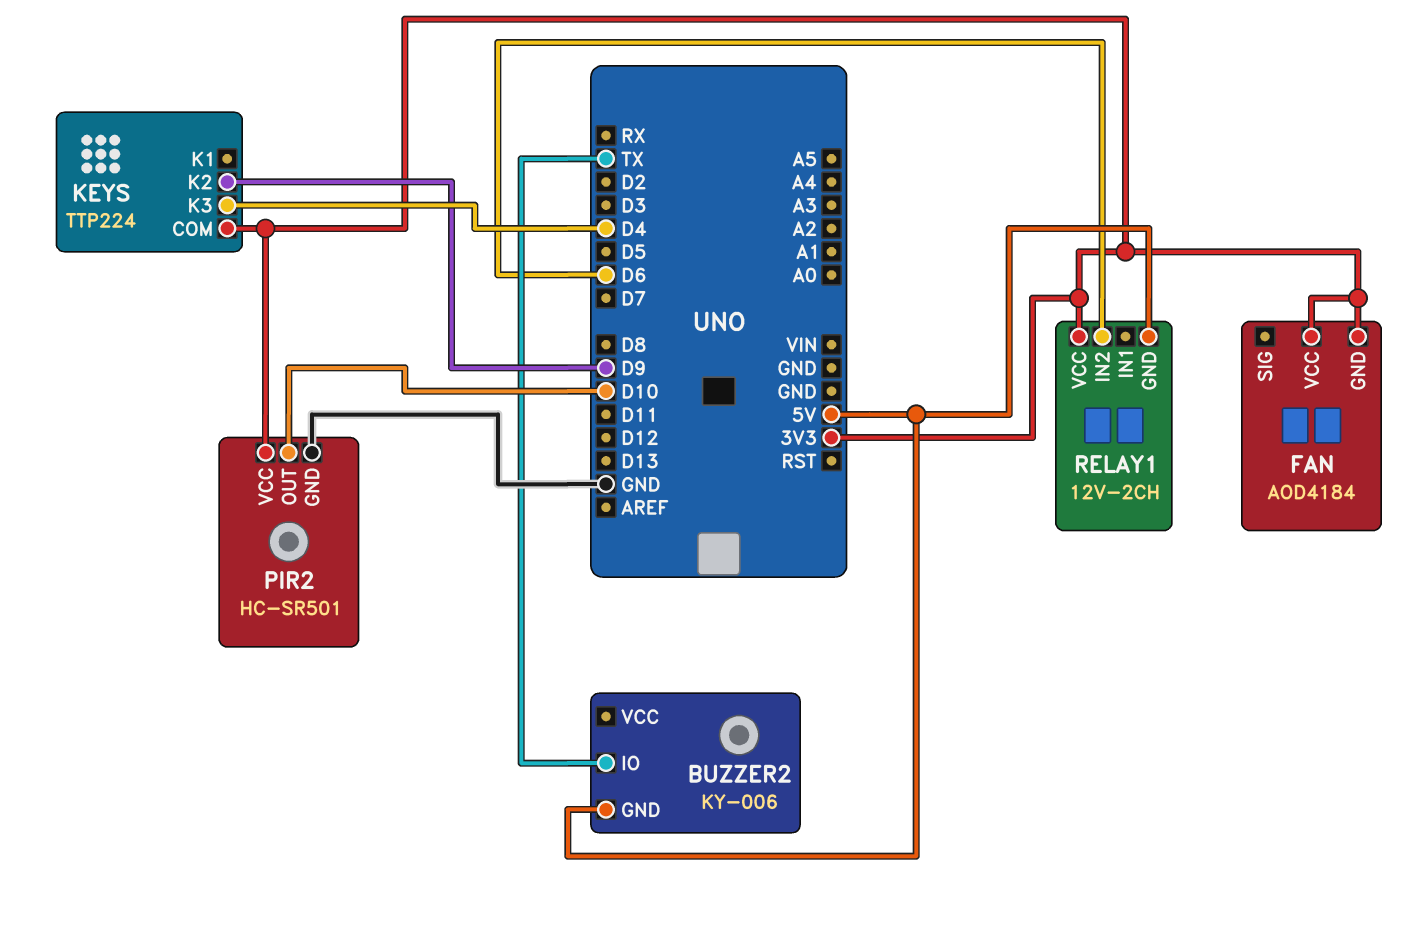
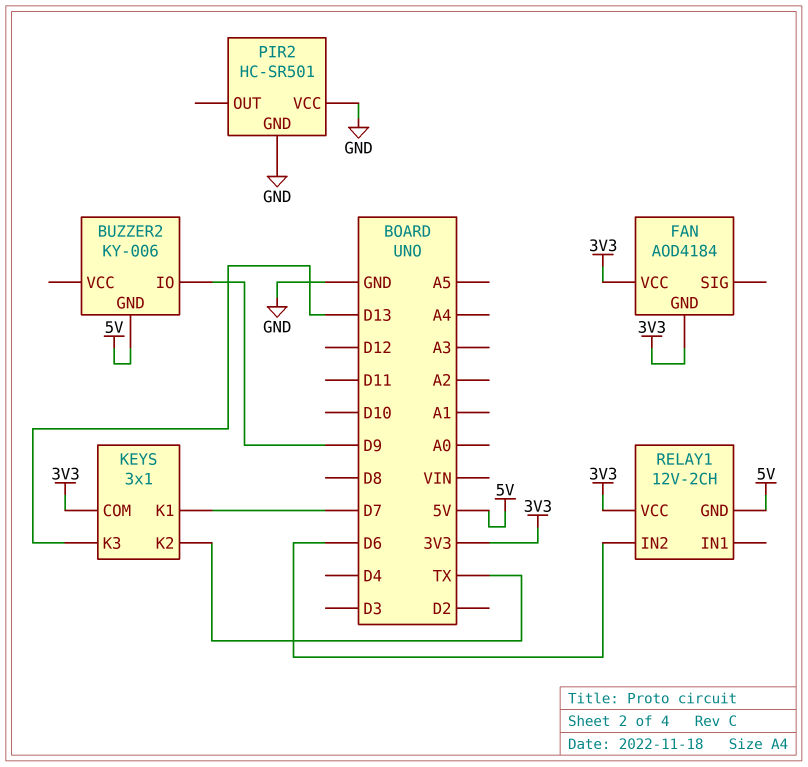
BUZZER2 pin IO: TX -> D9
KEYS: TTP224 -> 3x1
KEYS pin K1: none -> D7
KEYS pin K2: D9 -> TX
KEYS pin K3: D4 -> D13
PIR2 pin OUT: D10 -> none
PIR2 pin VCC: 3V3 -> GND

